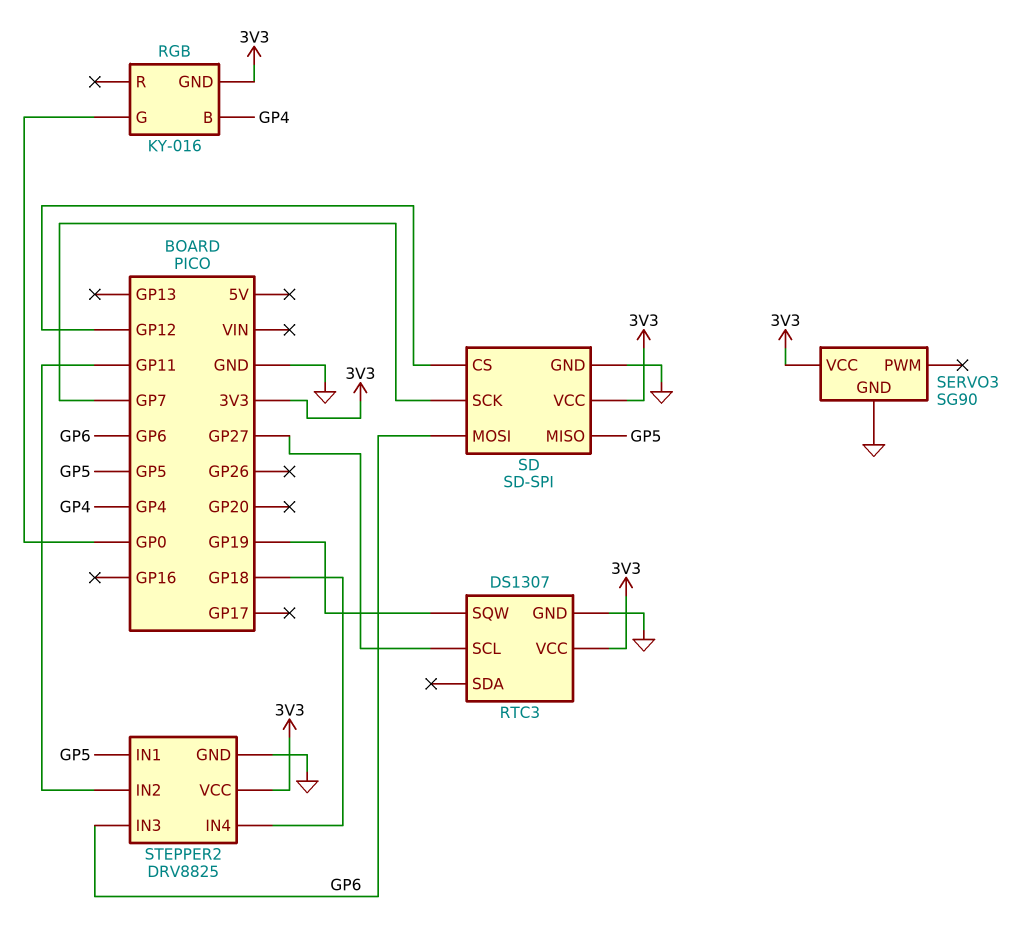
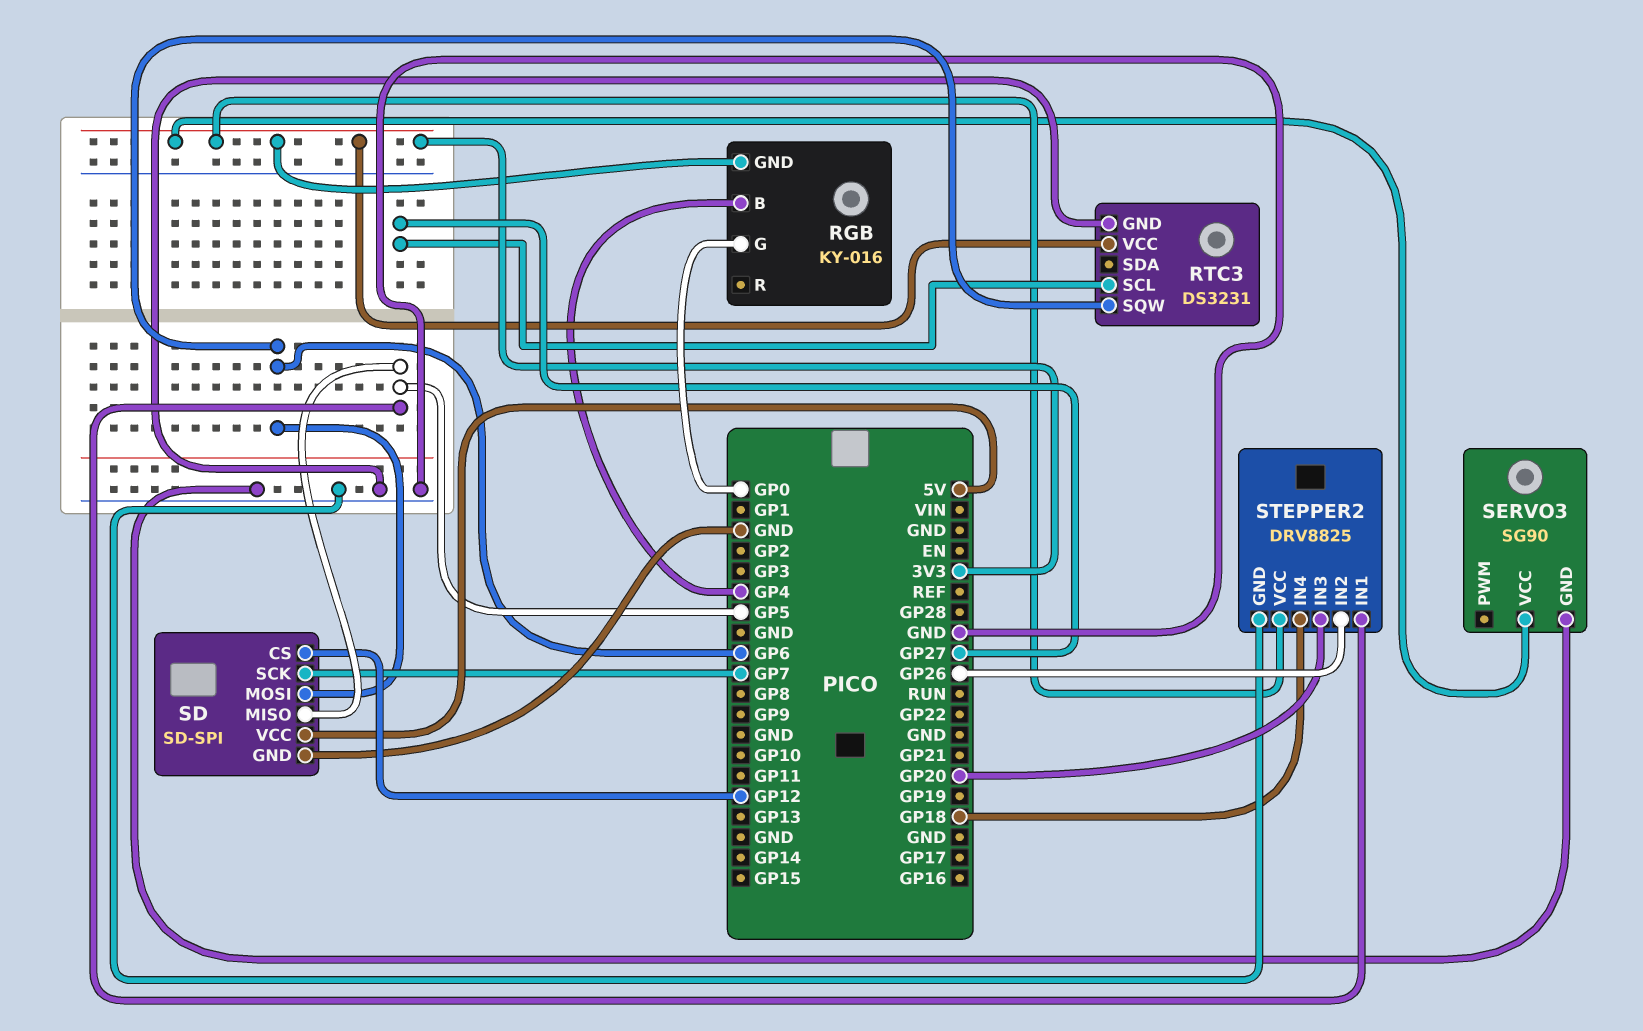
RTC3: DS1307 -> DS3231
RTC3 pin SQW: GP19 -> GP6
SD pin VCC: 3V3 -> 5V
STEPPER2 pin IN2: GP11 -> GP26
STEPPER2 pin IN3: GP6 -> GP20

